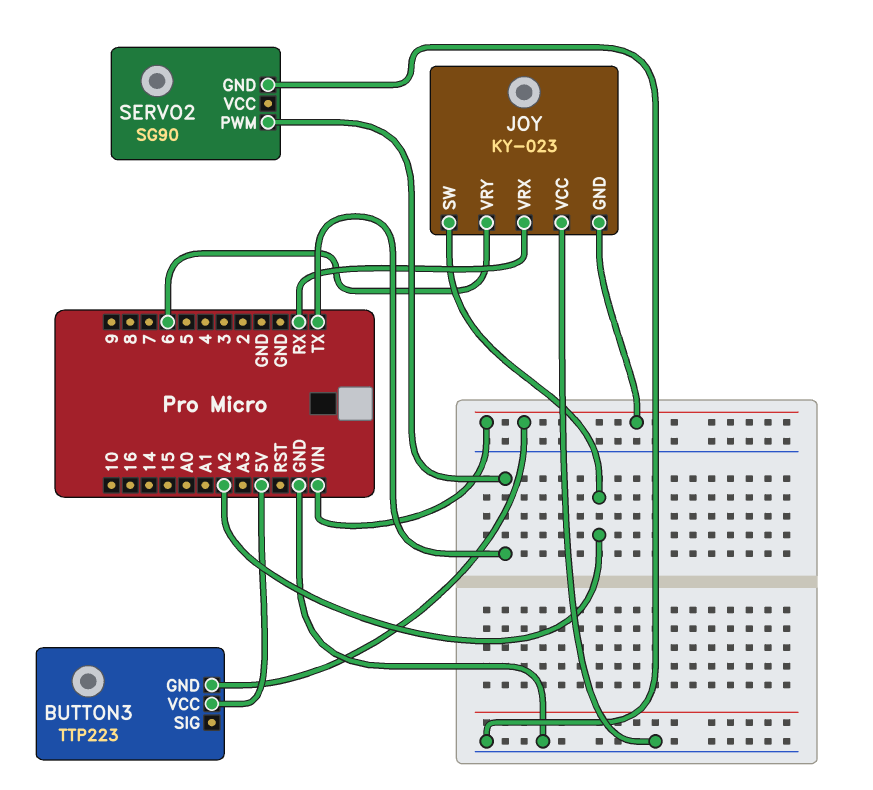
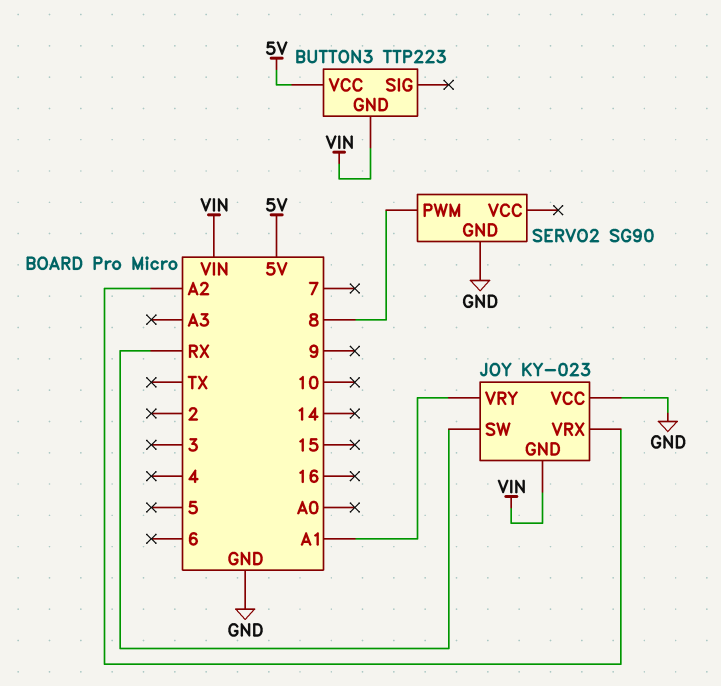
JOY pin SW: A2 -> RX
JOY pin VRX: RX -> A2
JOY pin VRY: 6 -> A1
SERVO2 pin PWM: TX -> 8

